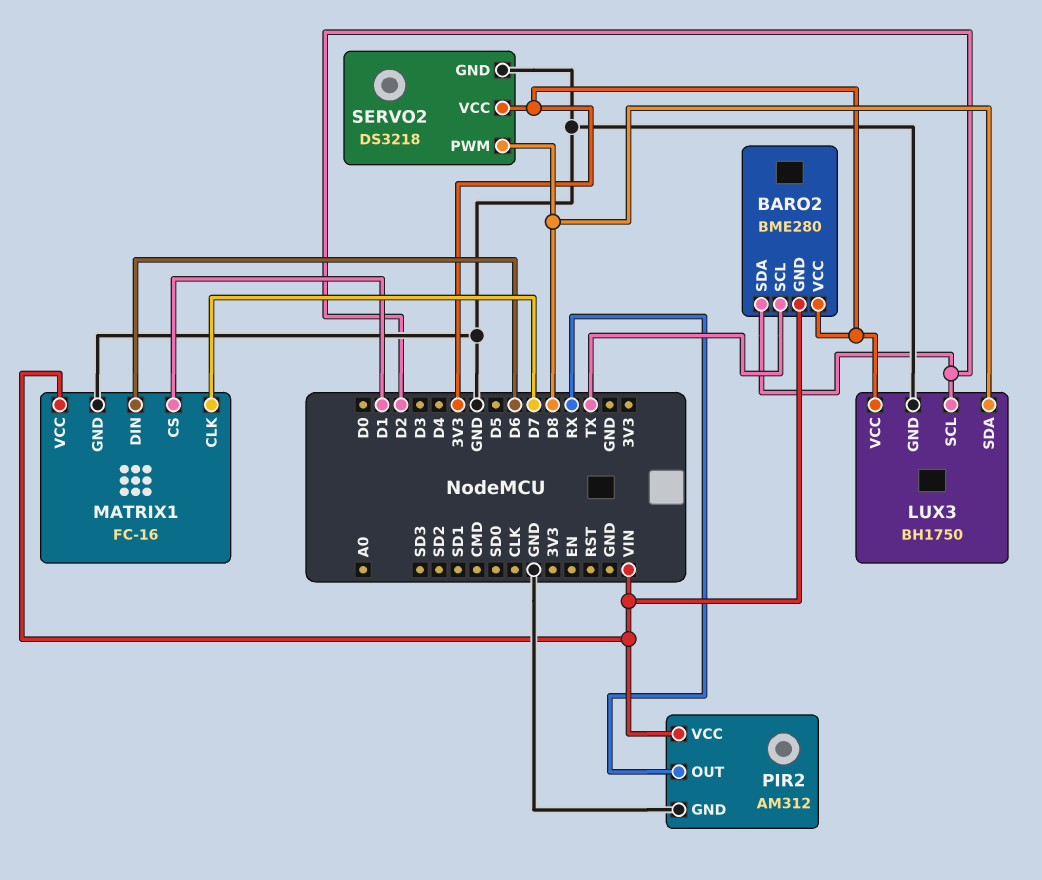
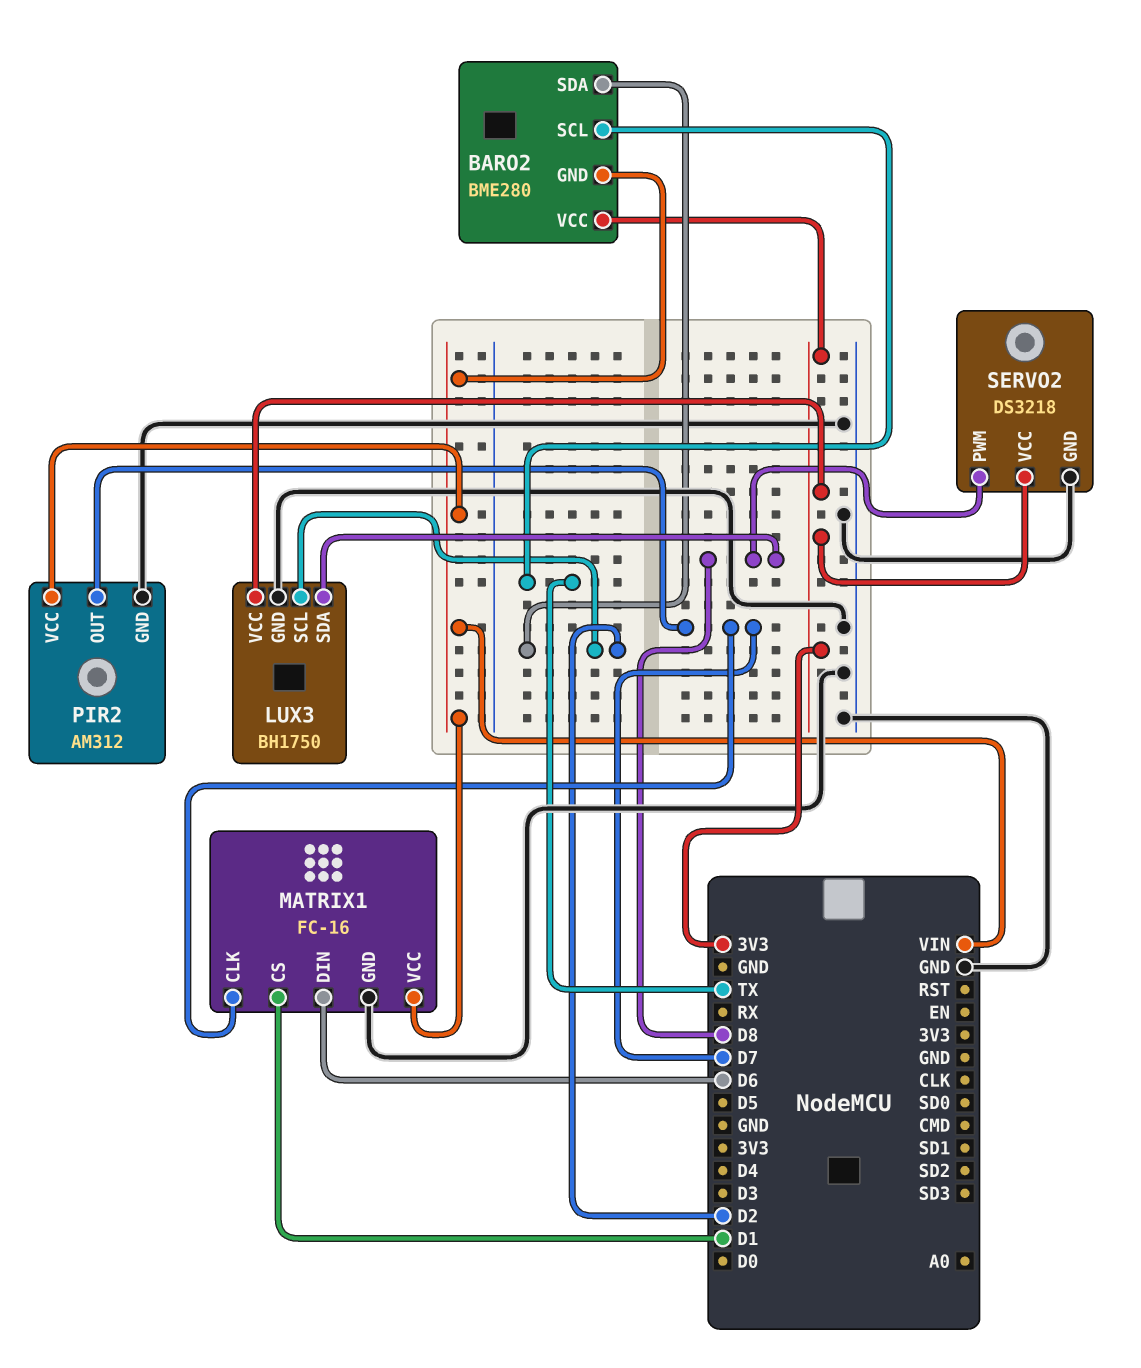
PIR2 pin OUT: RX -> D7

